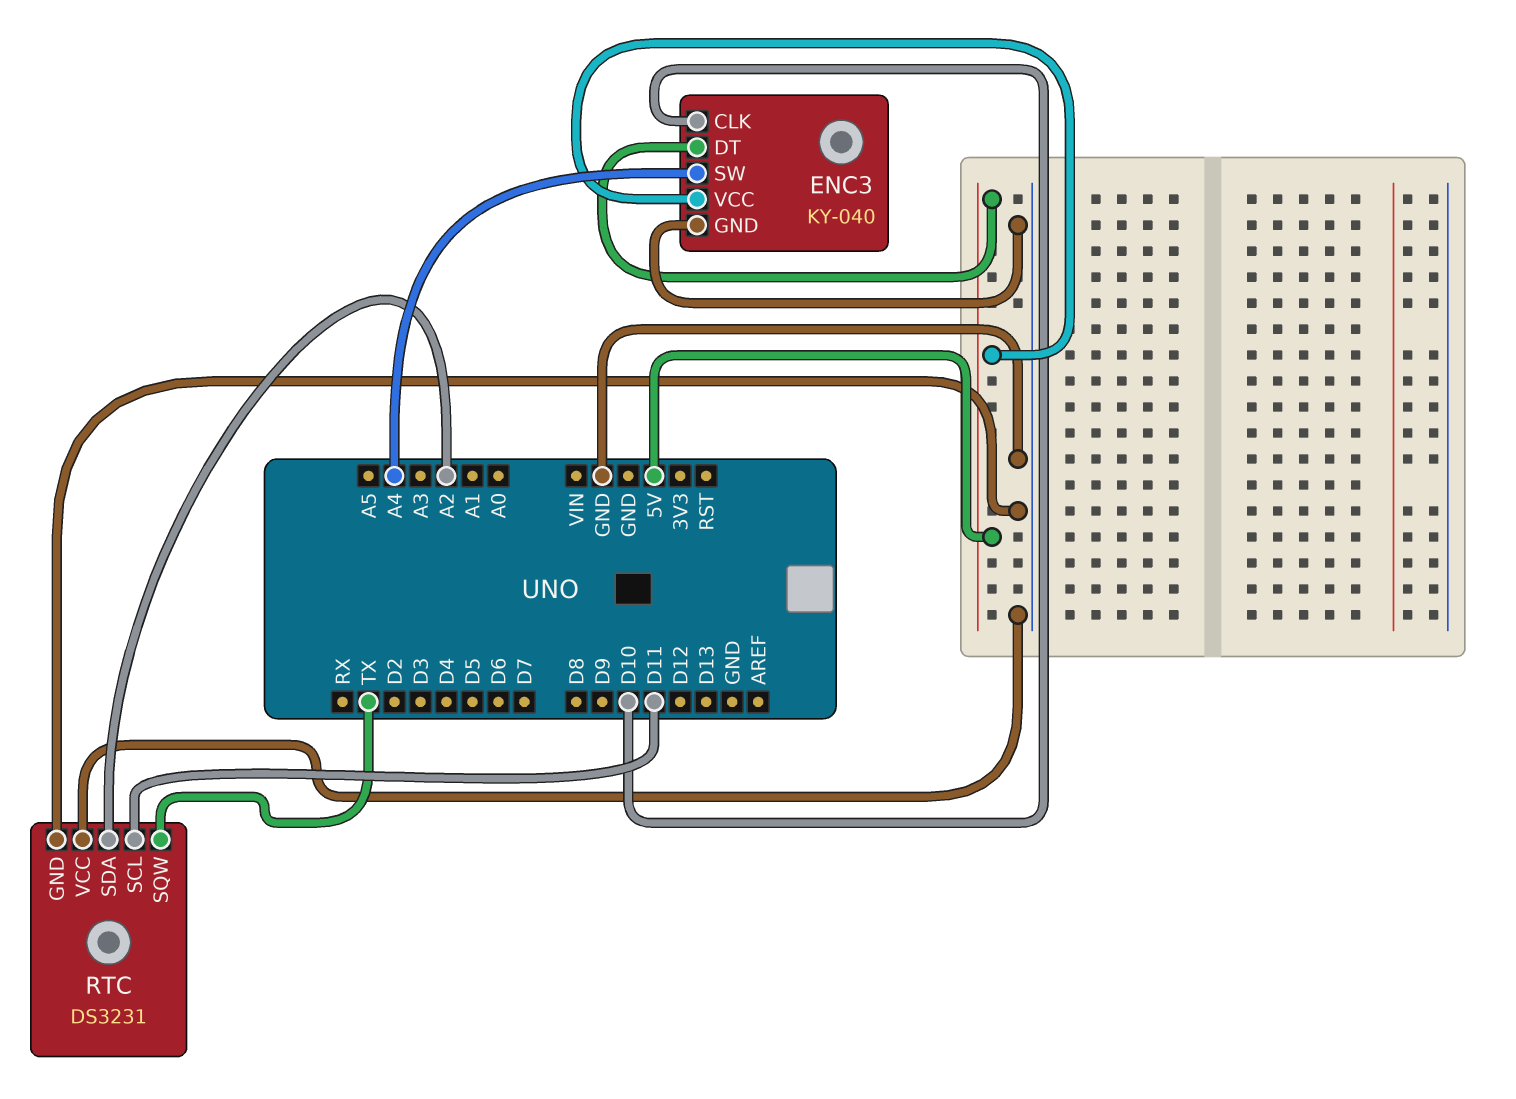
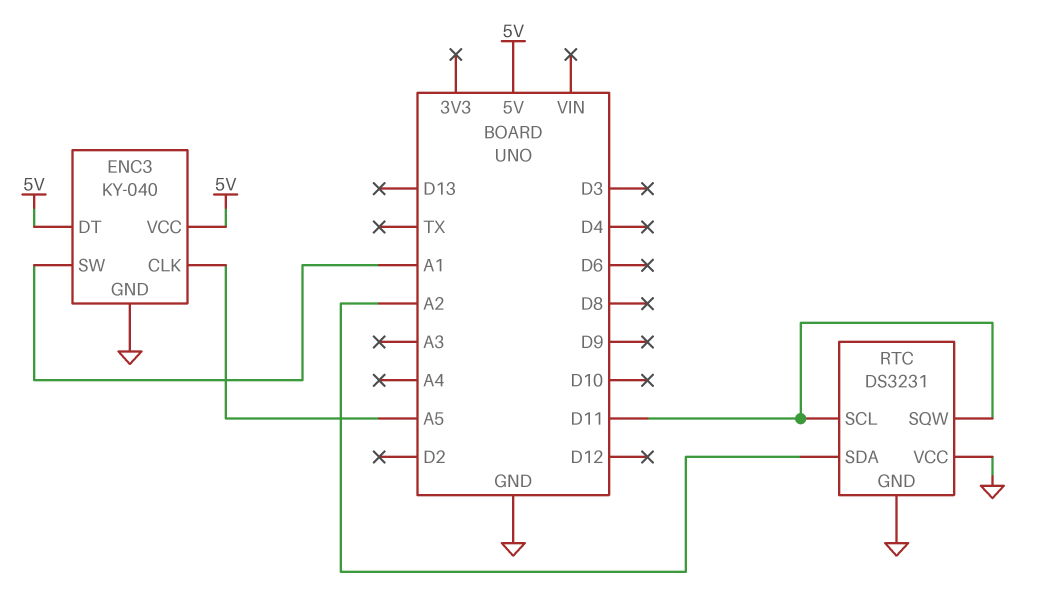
ENC3 pin CLK: D10 -> A5
ENC3 pin SW: A4 -> A1
RTC pin SQW: TX -> D11

